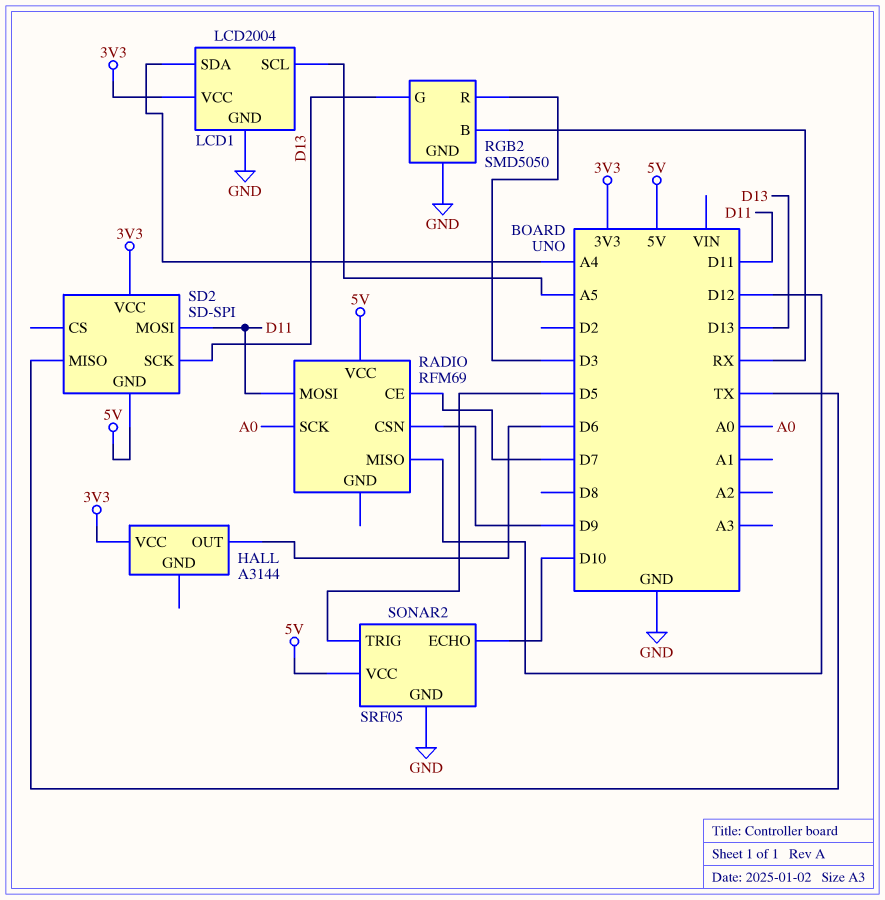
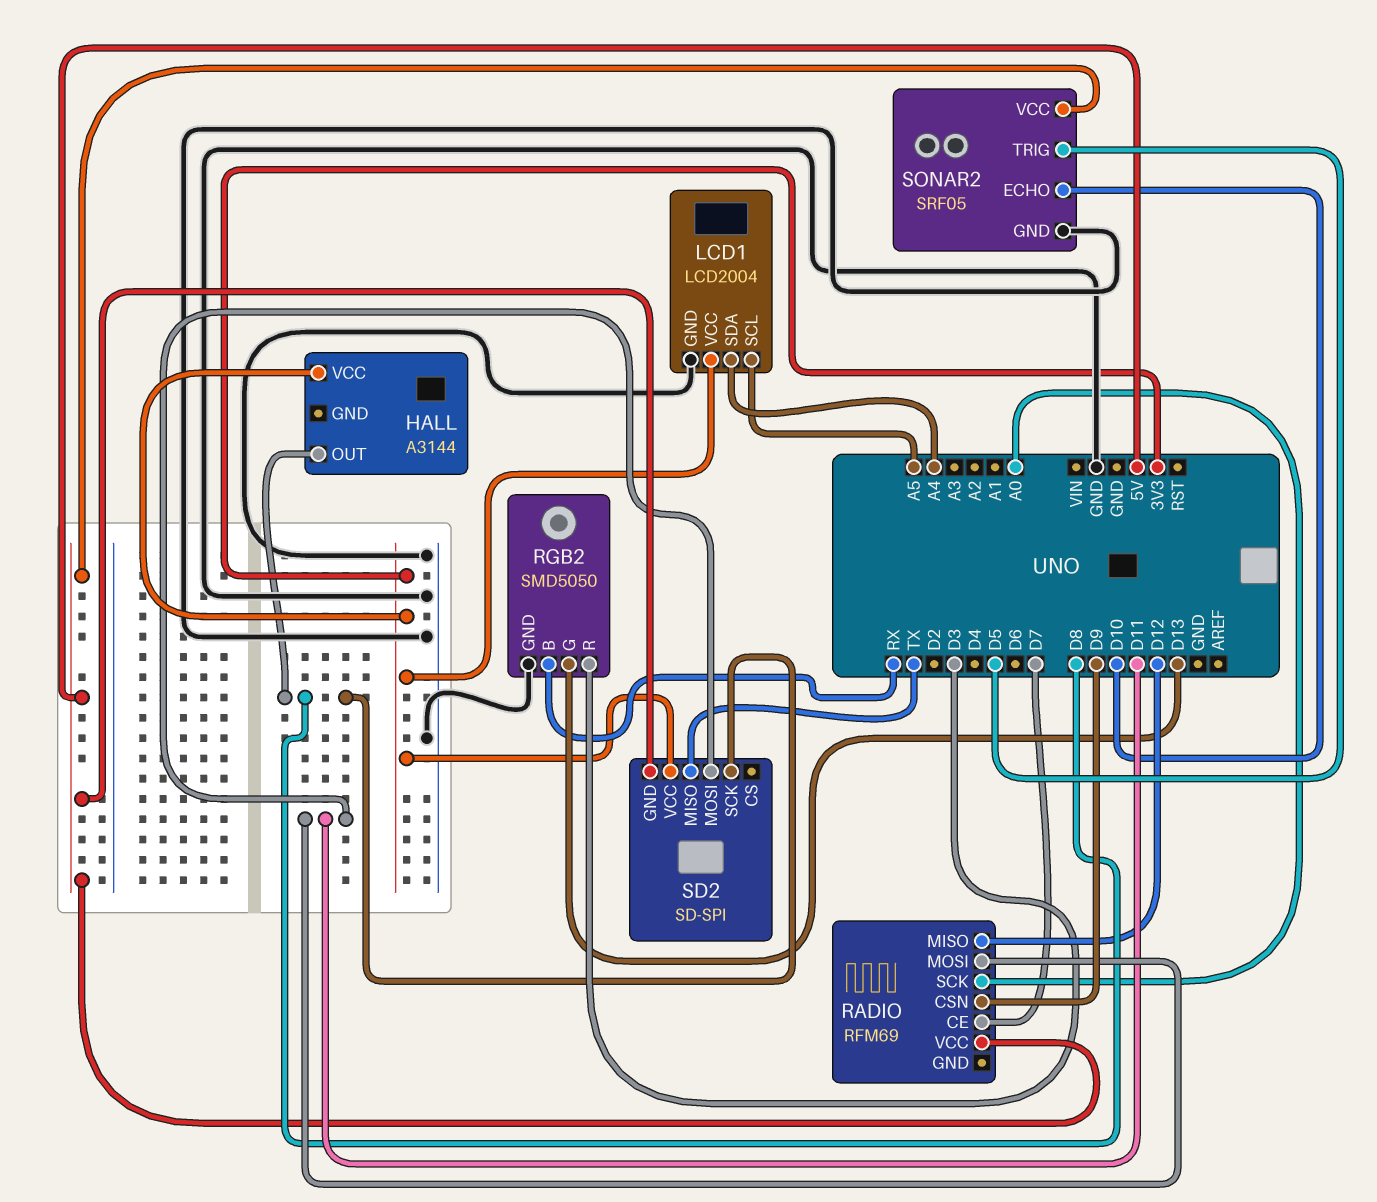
HALL pin OUT: D6 -> D8
SD2 pin SCK: D13 -> D8

